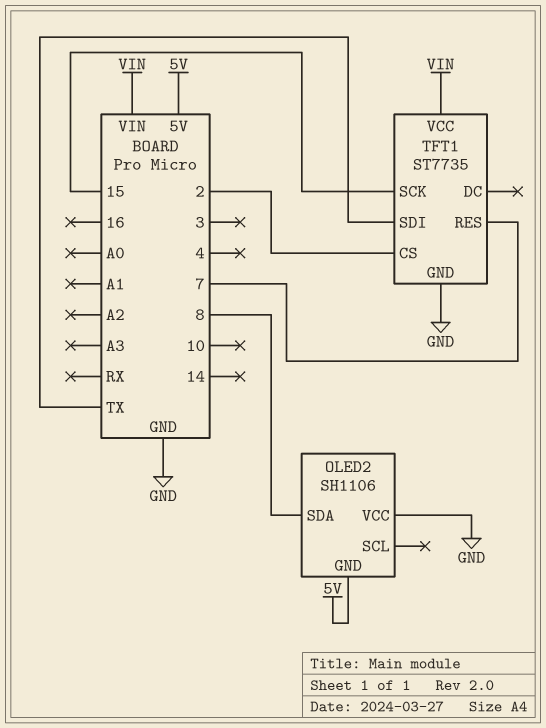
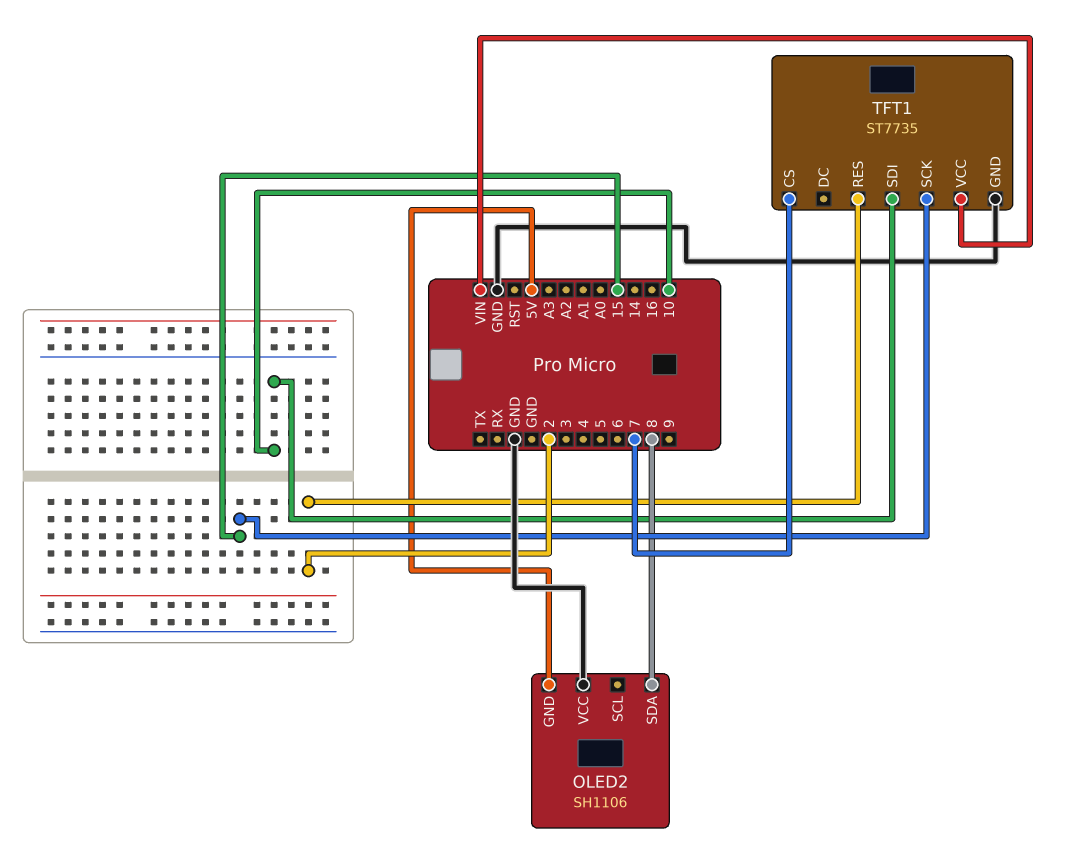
TFT1 pin CS: 2 -> 7
TFT1 pin RES: 7 -> 2
TFT1 pin SDI: TX -> 10

